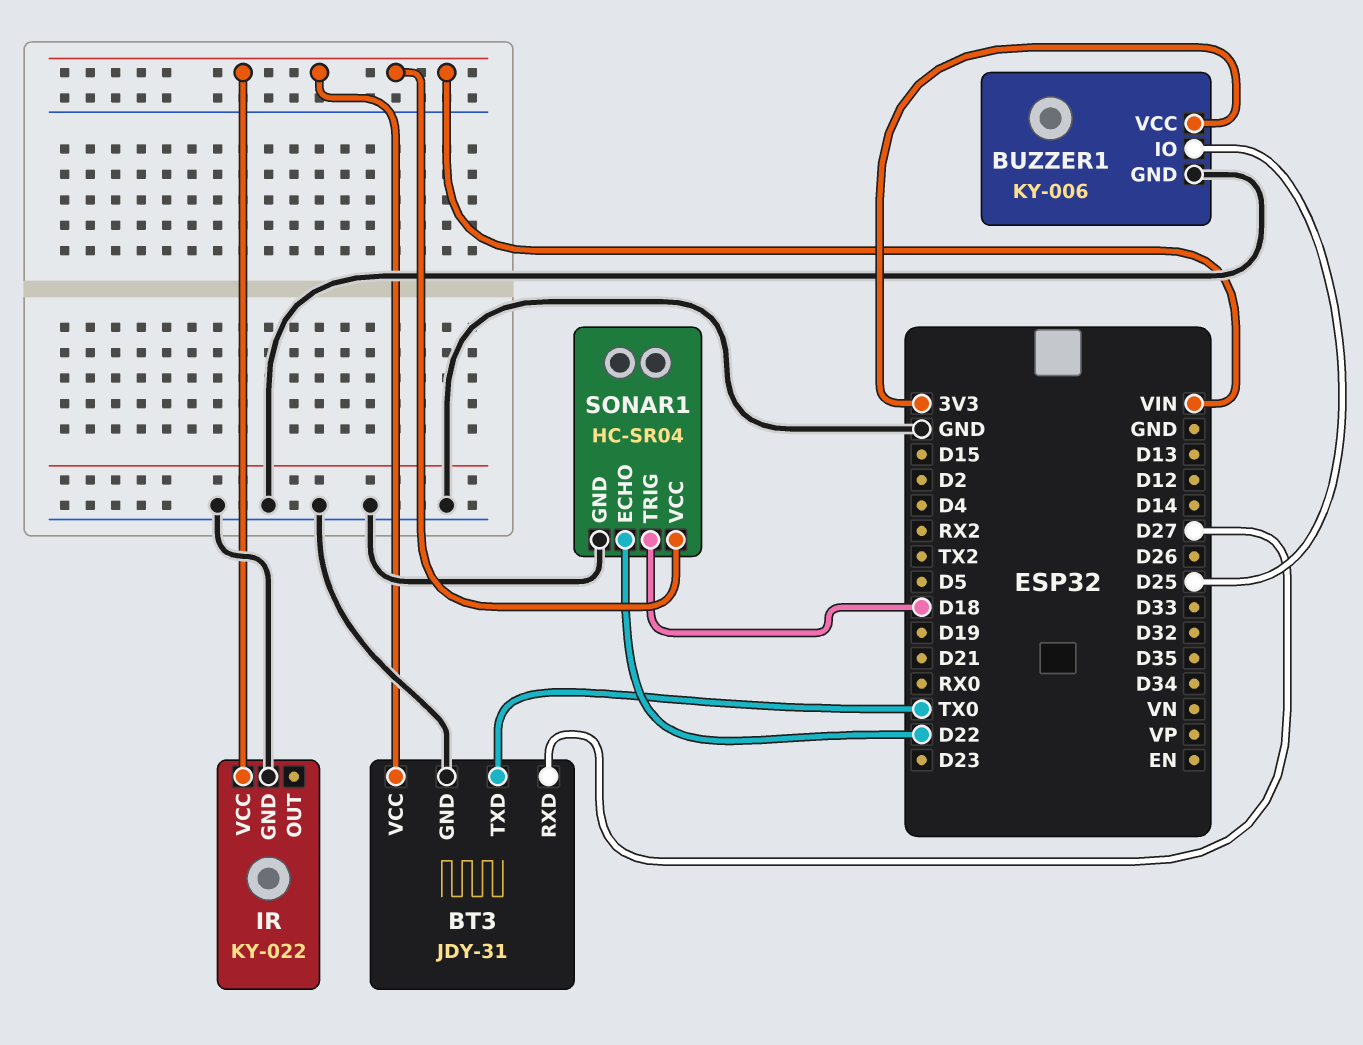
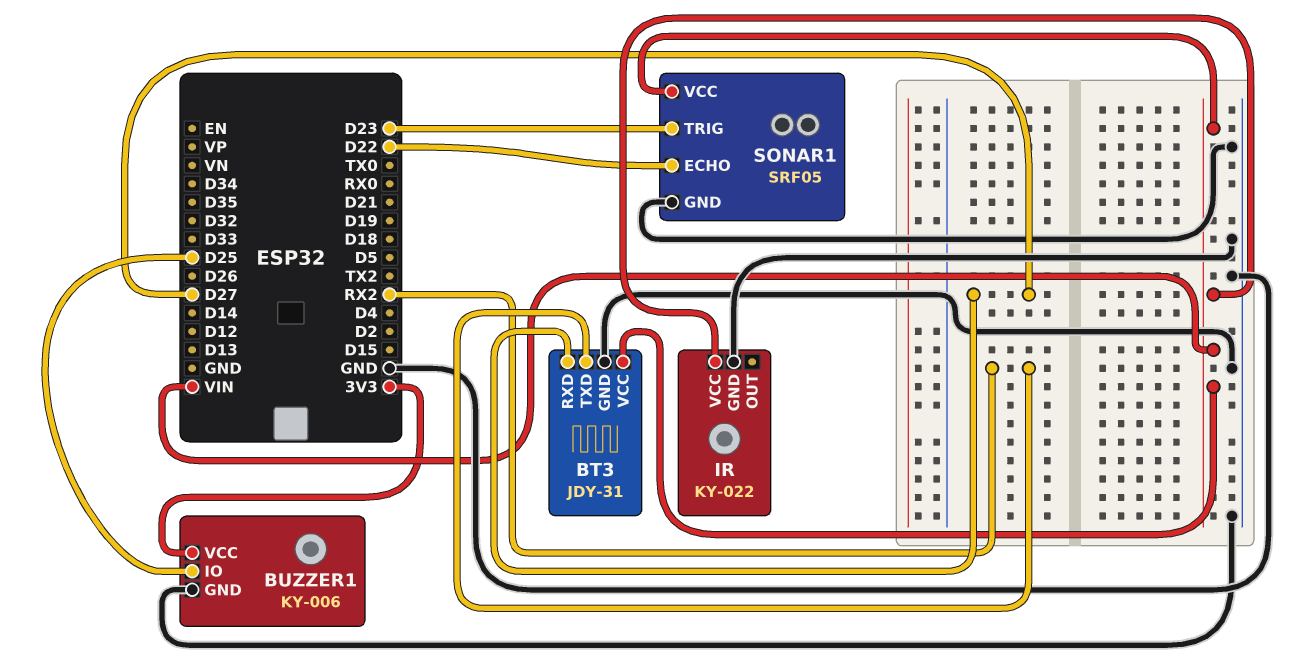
BT3 pin TXD: TX0 -> RX2
SONAR1: HC-SR04 -> SRF05
SONAR1 pin TRIG: D18 -> D23

